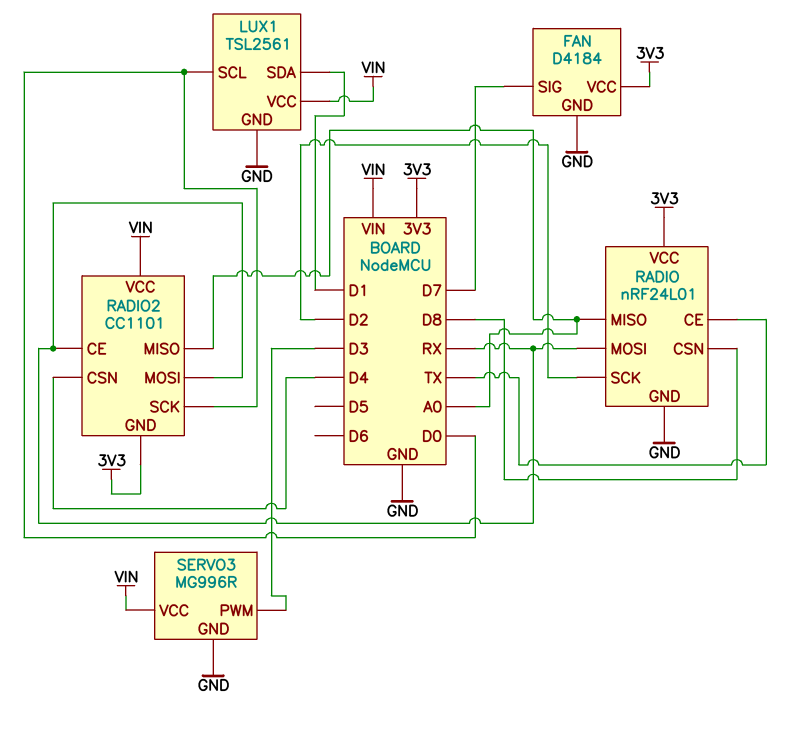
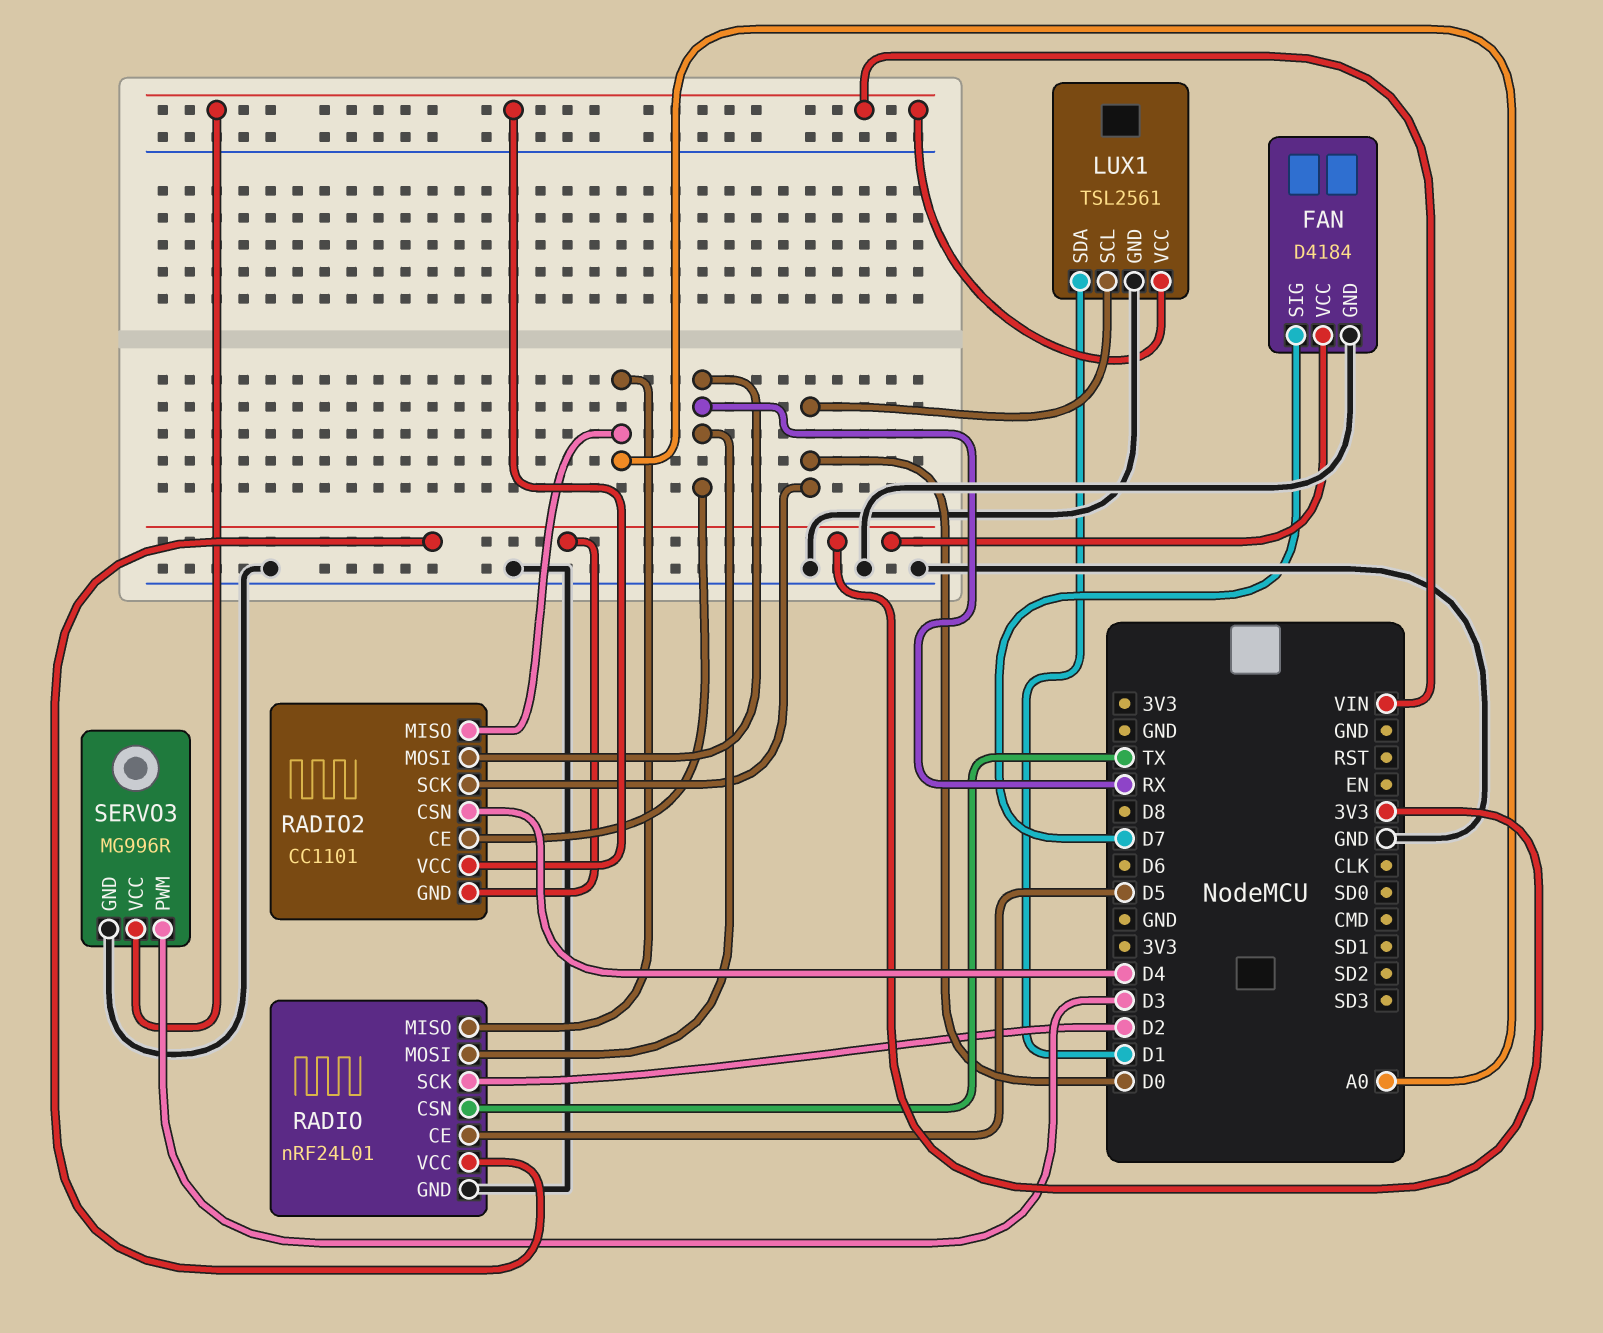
RADIO pin CE: TX -> D5
RADIO pin CSN: D8 -> TX

